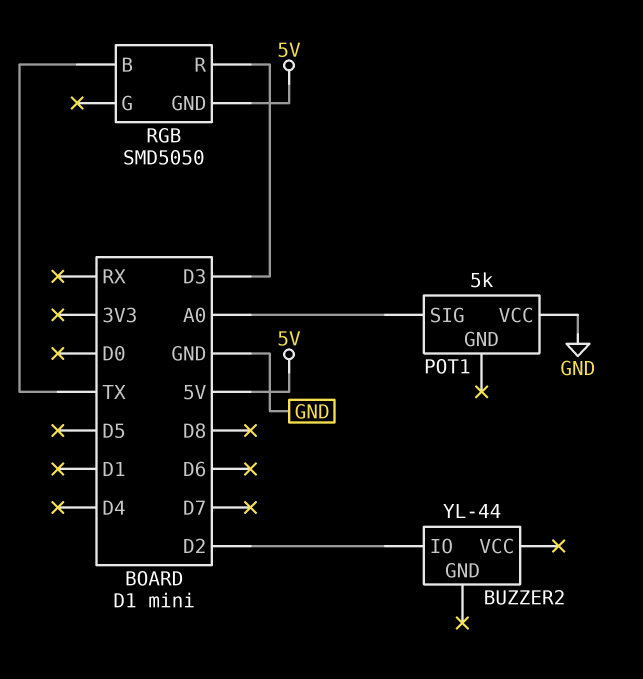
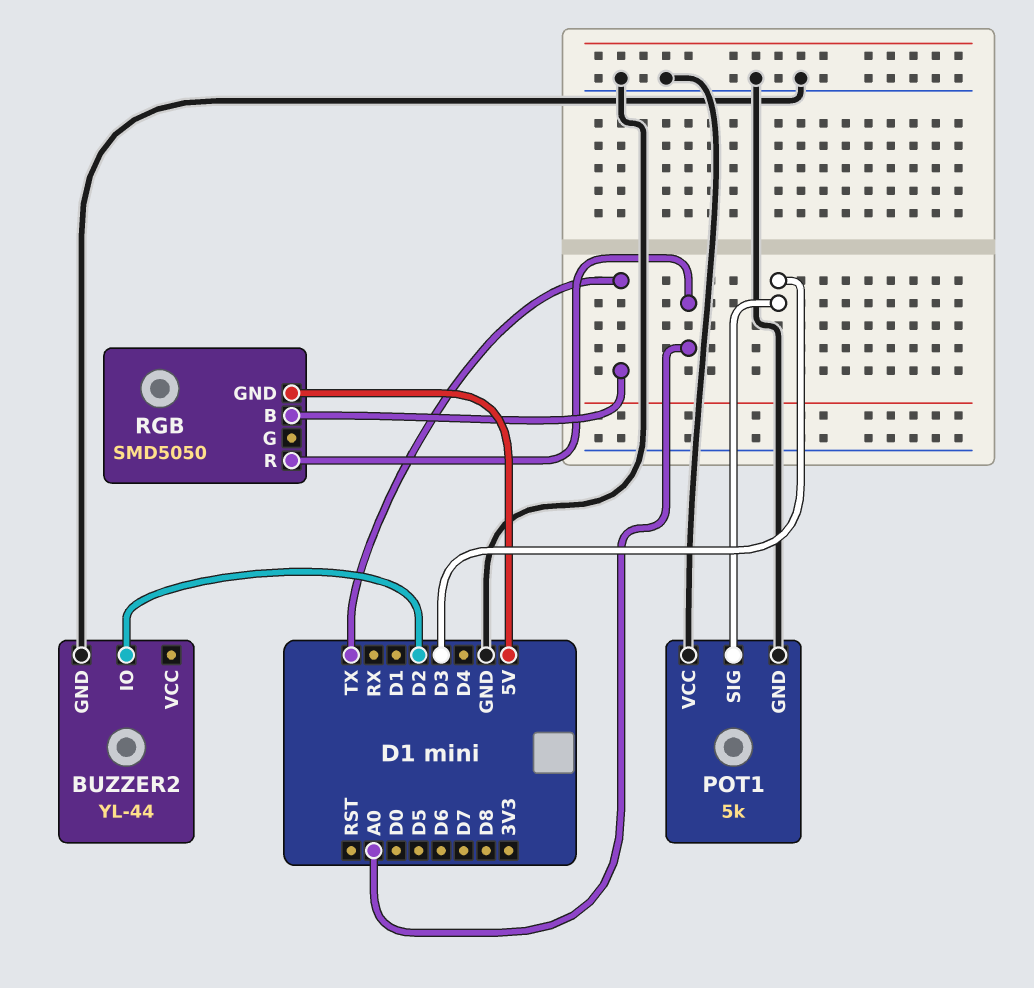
BUZZER2 pin GND: none -> GND
POT1 pin GND: none -> GND
POT1 pin SIG: A0 -> D3
RGB pin R: D3 -> A0

